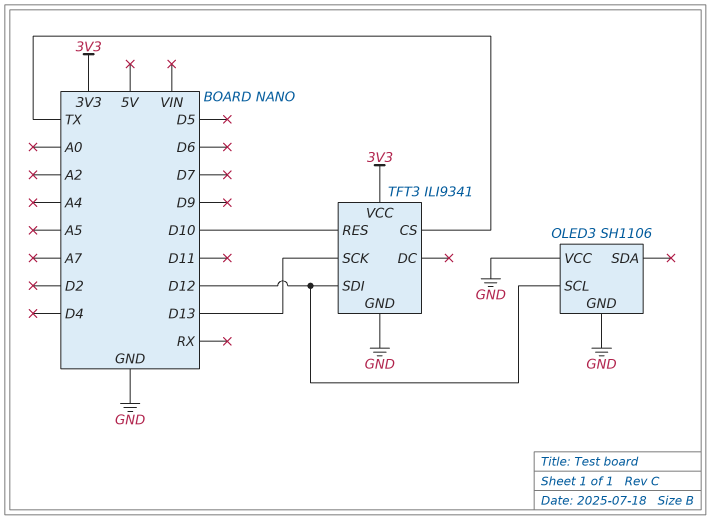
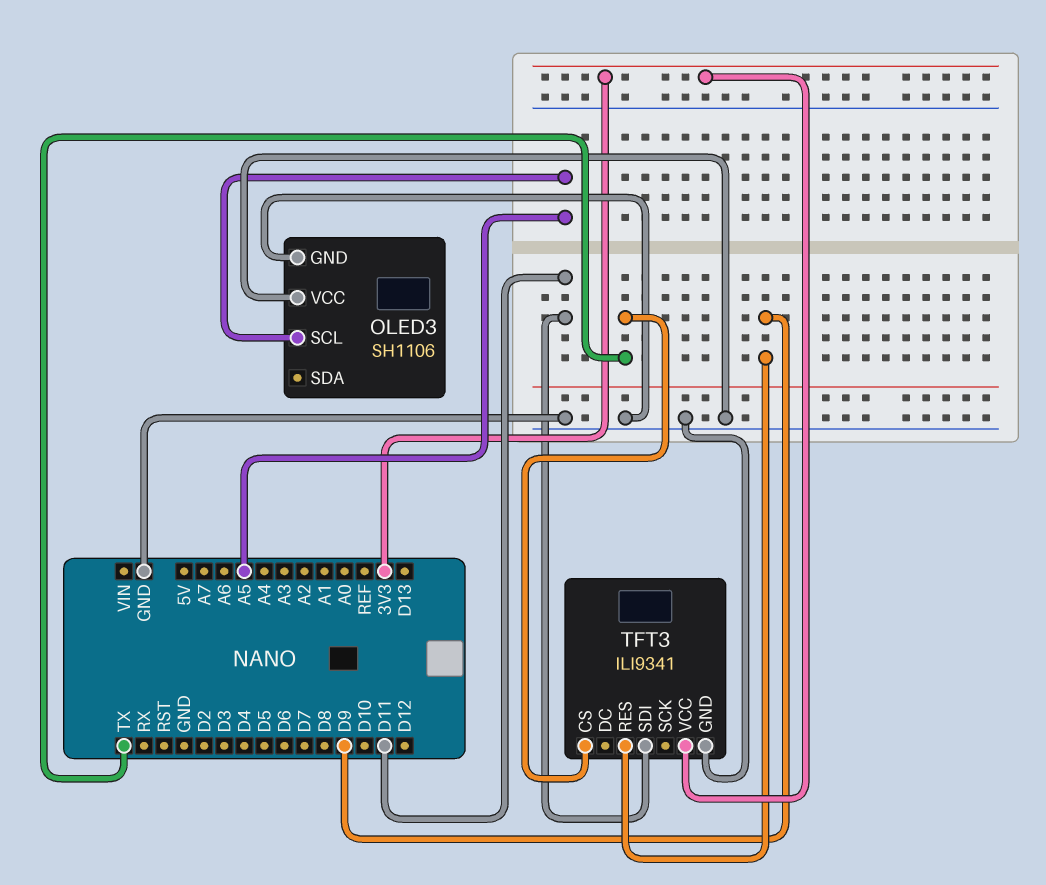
OLED3 pin SCL: D12 -> A5
TFT3 pin RES: D10 -> D9
TFT3 pin SCK: D13 -> none
TFT3 pin SDI: D12 -> D11

